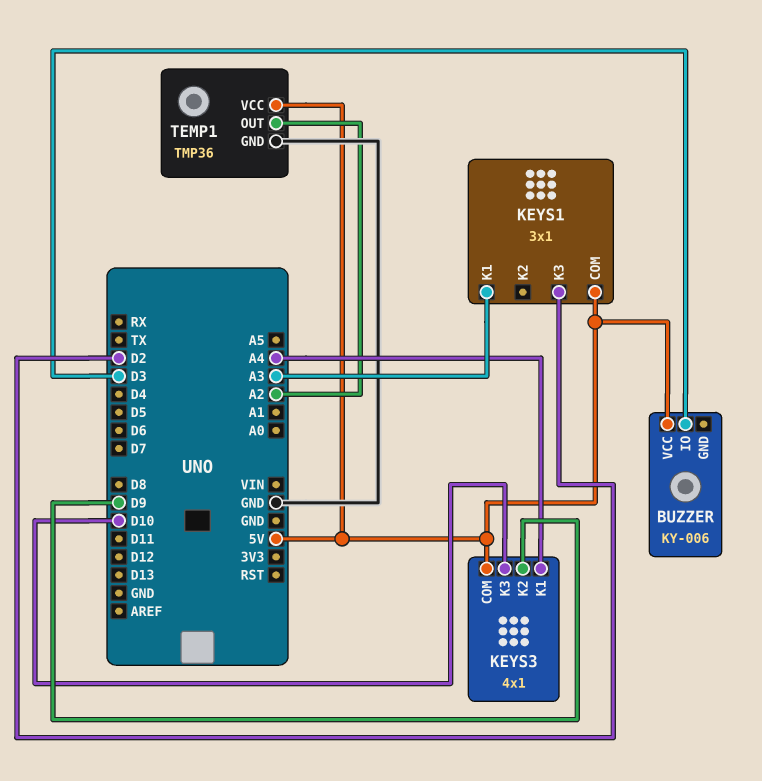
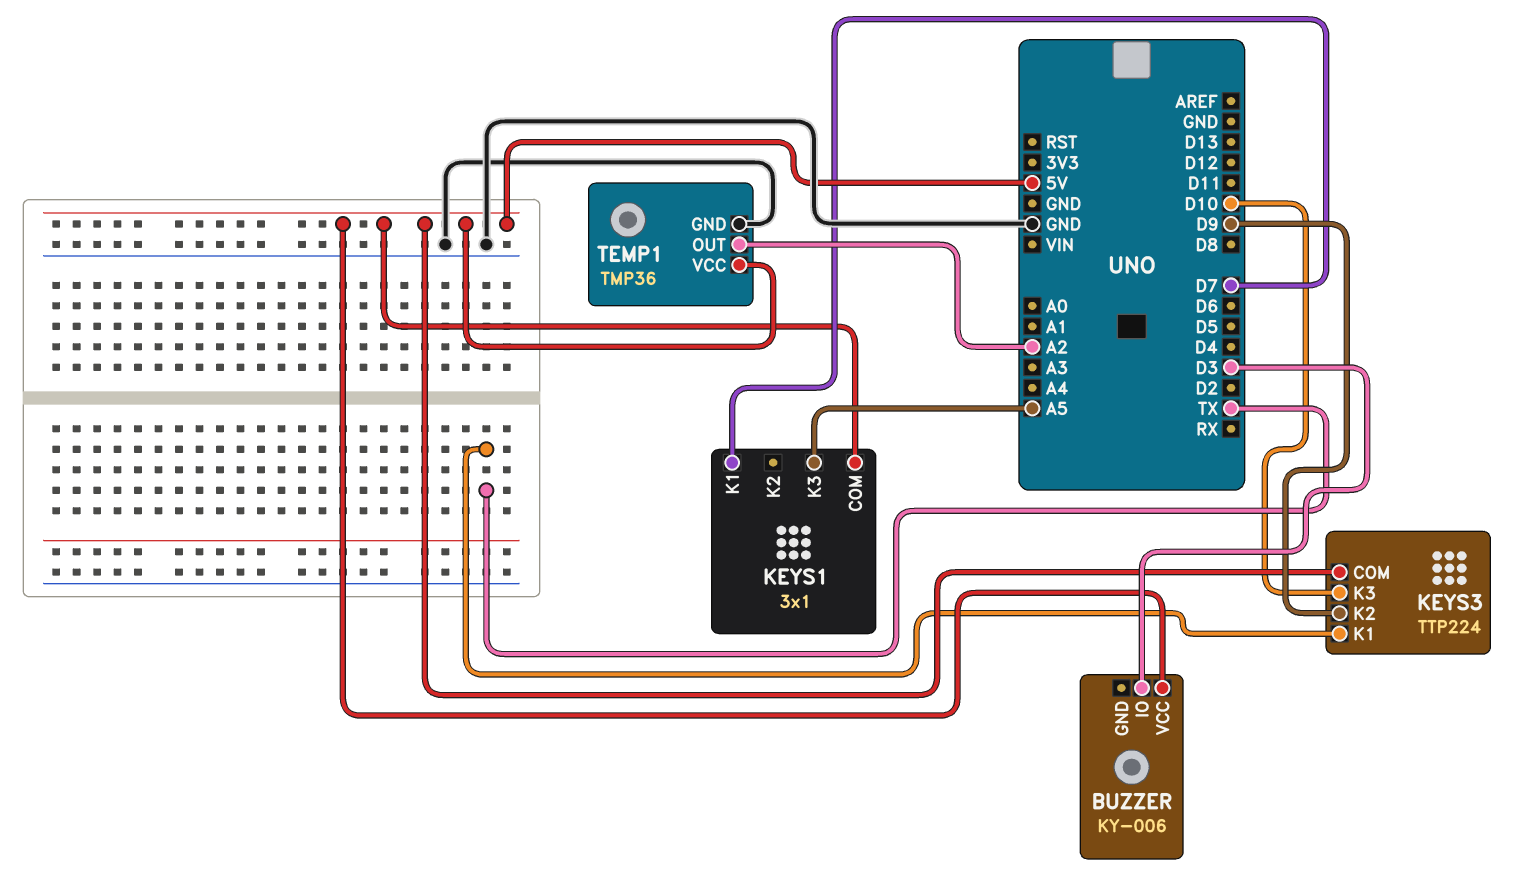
KEYS1 pin K1: A3 -> D7
KEYS1 pin K3: D2 -> A5
KEYS3: 4x1 -> TTP224
KEYS3 pin K1: A4 -> TX

